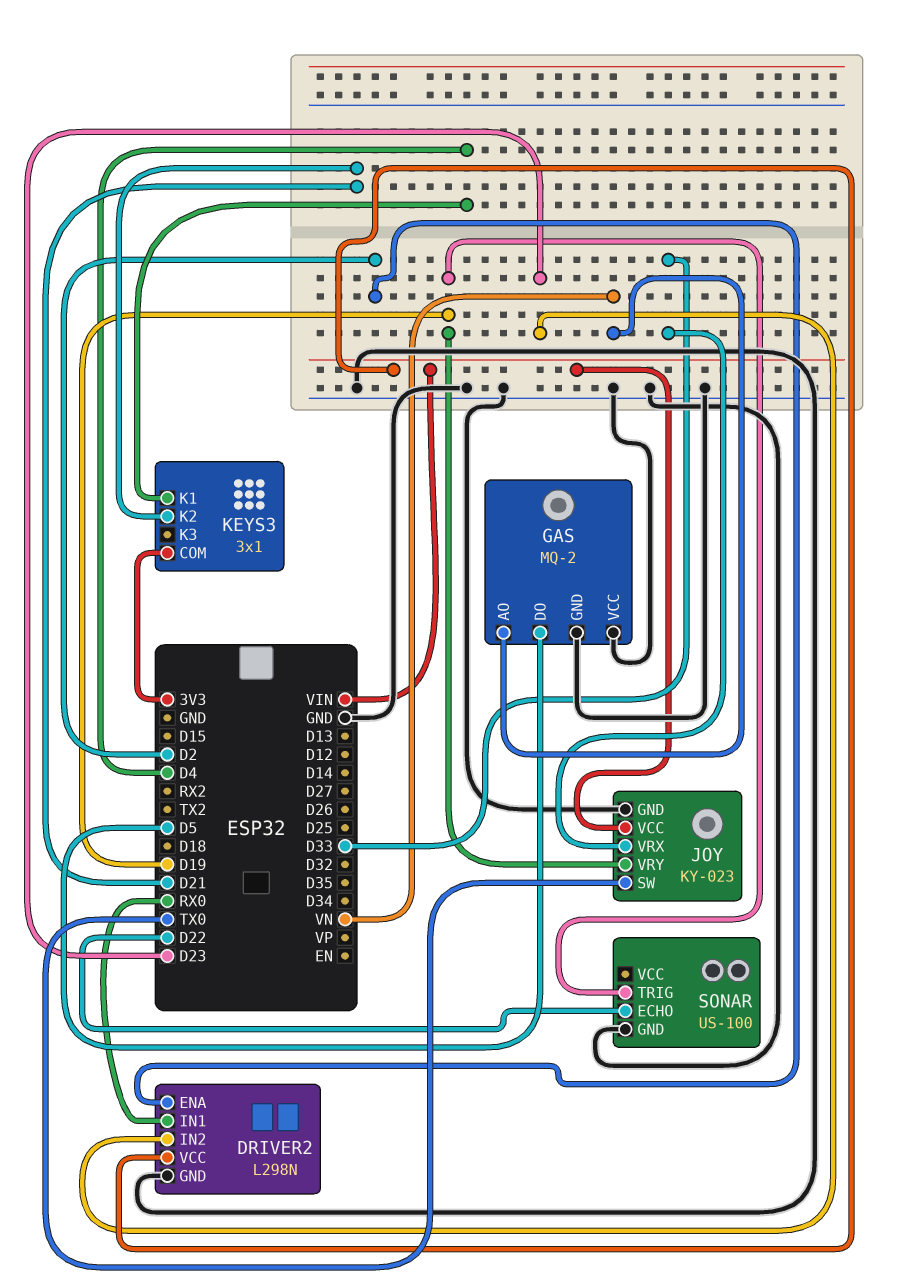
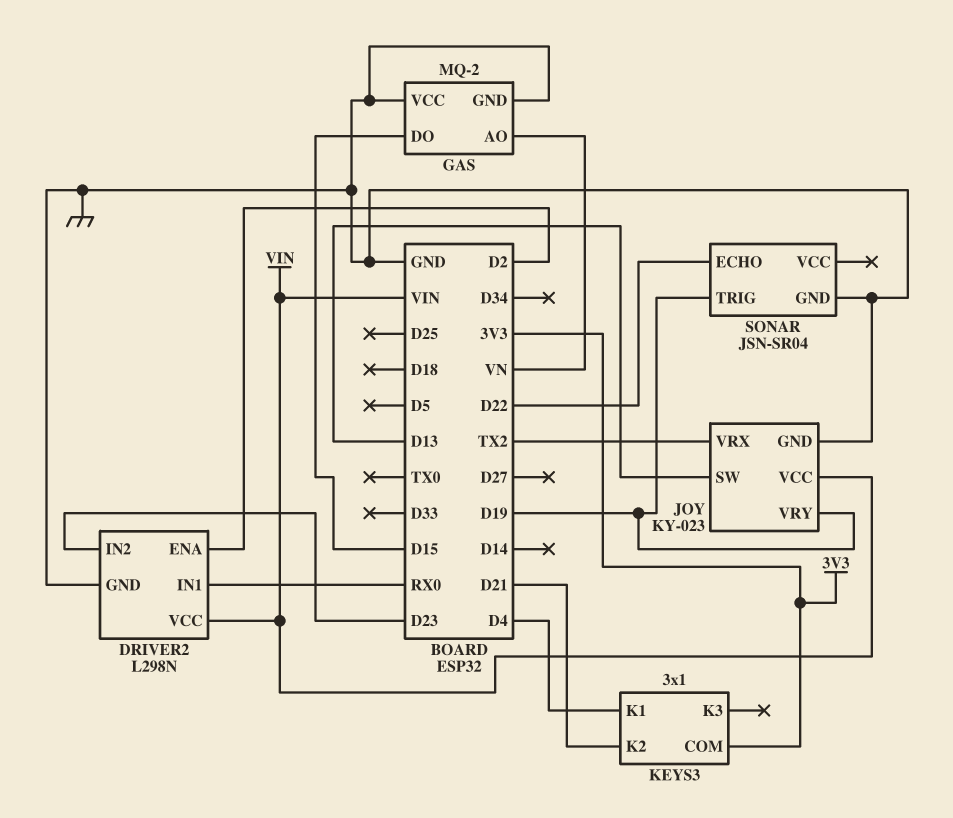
GAS pin DO: D5 -> D15
JOY pin SW: TX0 -> D13
JOY pin VRX: D33 -> TX2
SONAR: US-100 -> JSN-SR04

